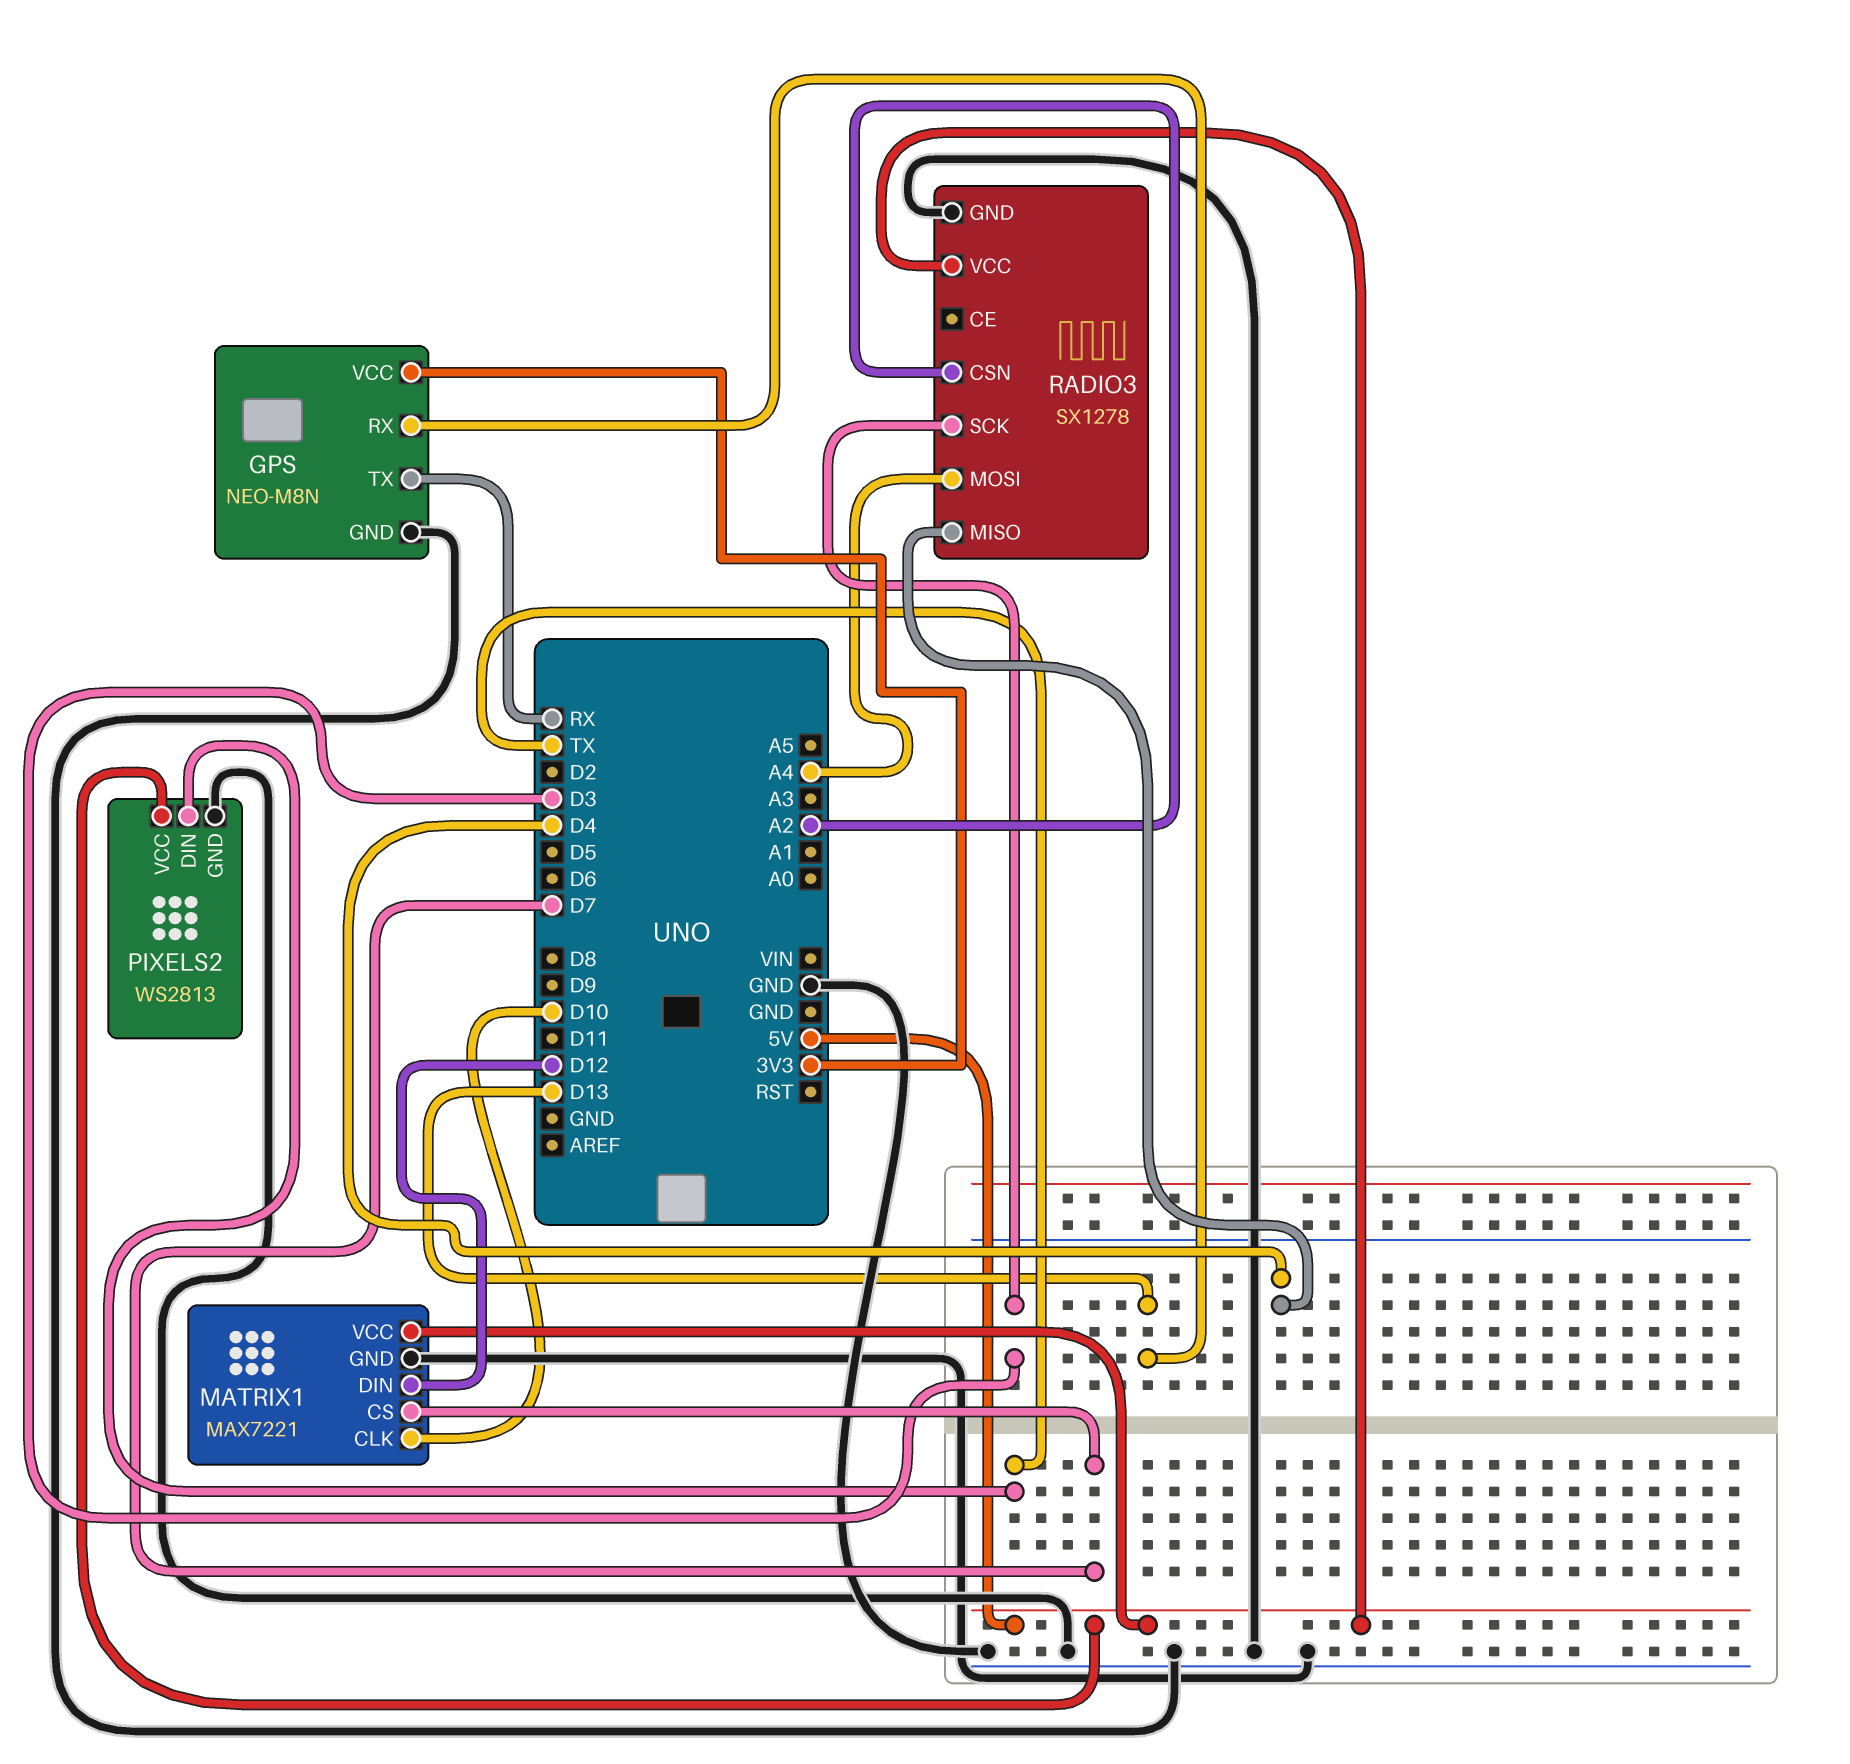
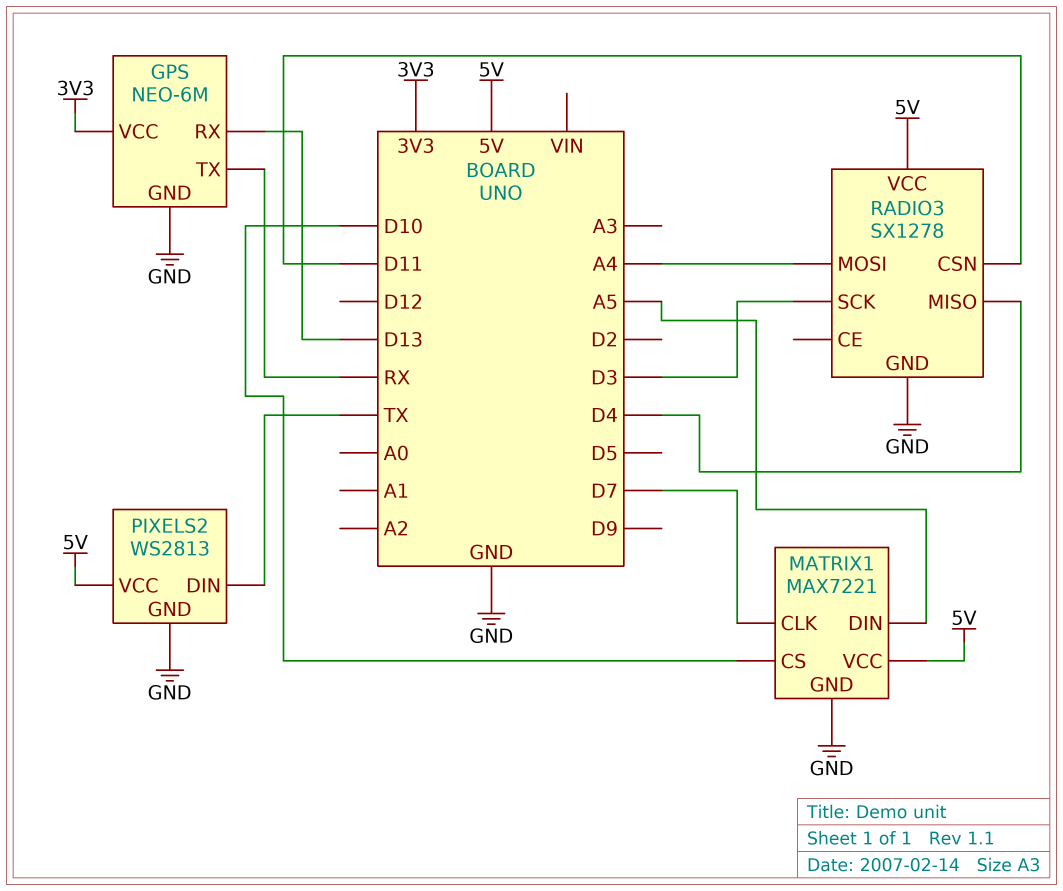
GPS: NEO-M8N -> NEO-6M
MATRIX1 pin CLK: D10 -> D7
MATRIX1 pin CS: D7 -> D10
MATRIX1 pin DIN: D12 -> A5
RADIO3 pin CSN: A2 -> D11

